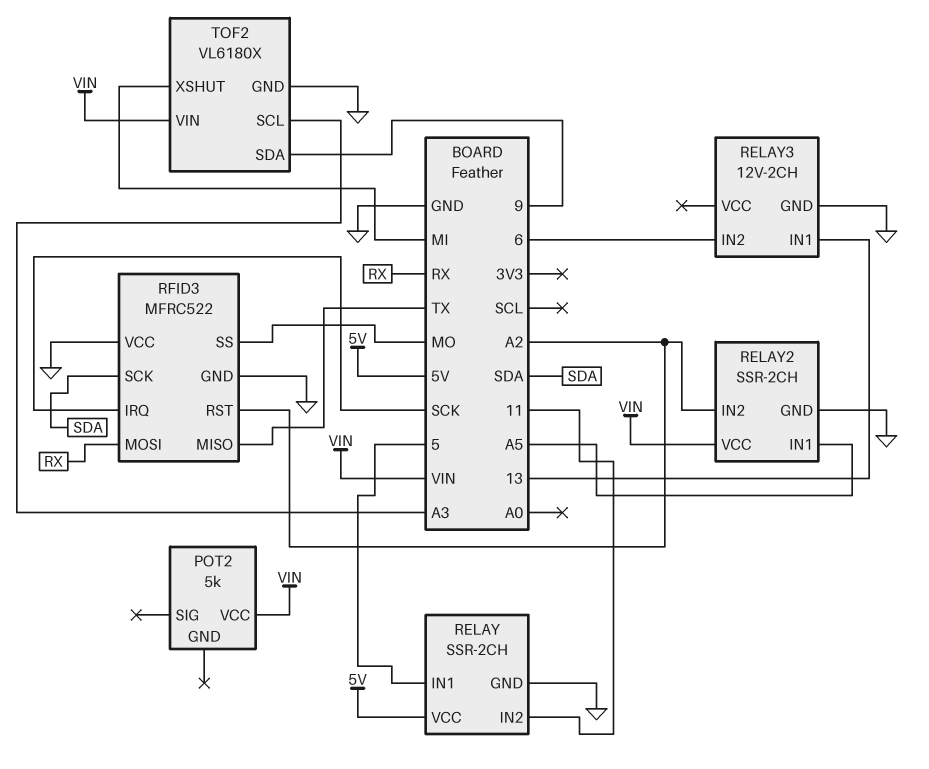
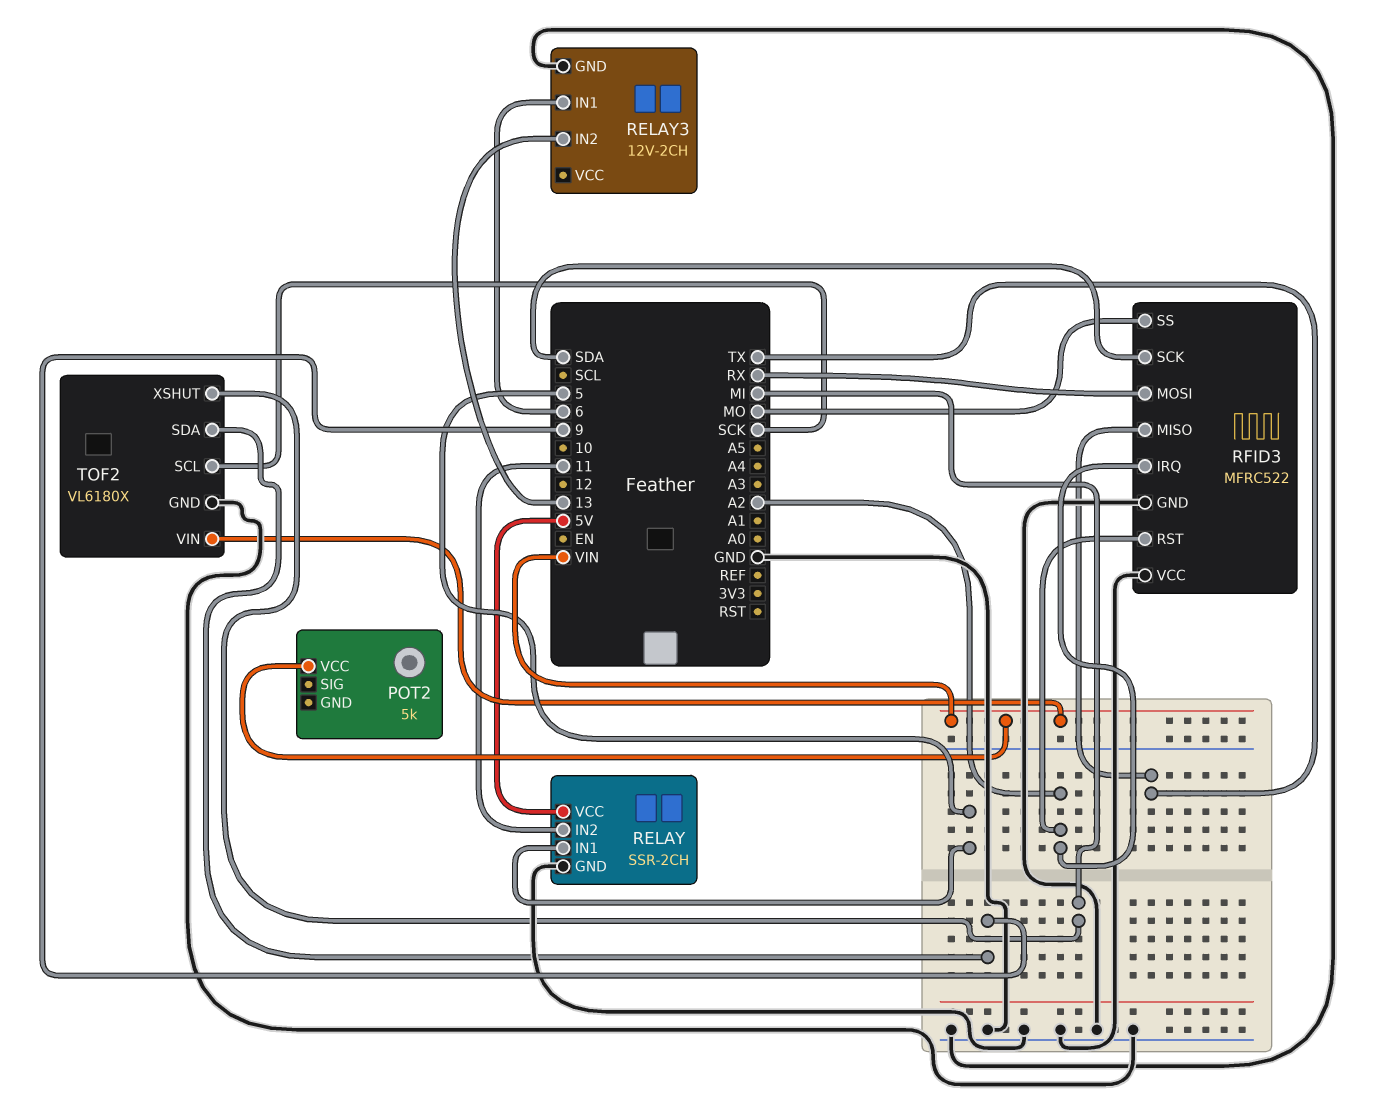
RELAY2: SSR-2CH -> none
RELAY2 pin GND: GND -> none
RELAY2 pin IN1: A5 -> none
RELAY2 pin IN2: A2 -> none
RELAY2 pin VCC: VIN -> none
RELAY3 pin IN1: 13 -> 6
RELAY3 pin IN2: 6 -> 13
RFID3 pin IRQ: SCK -> A2
TOF2 pin SCL: A3 -> SCK

